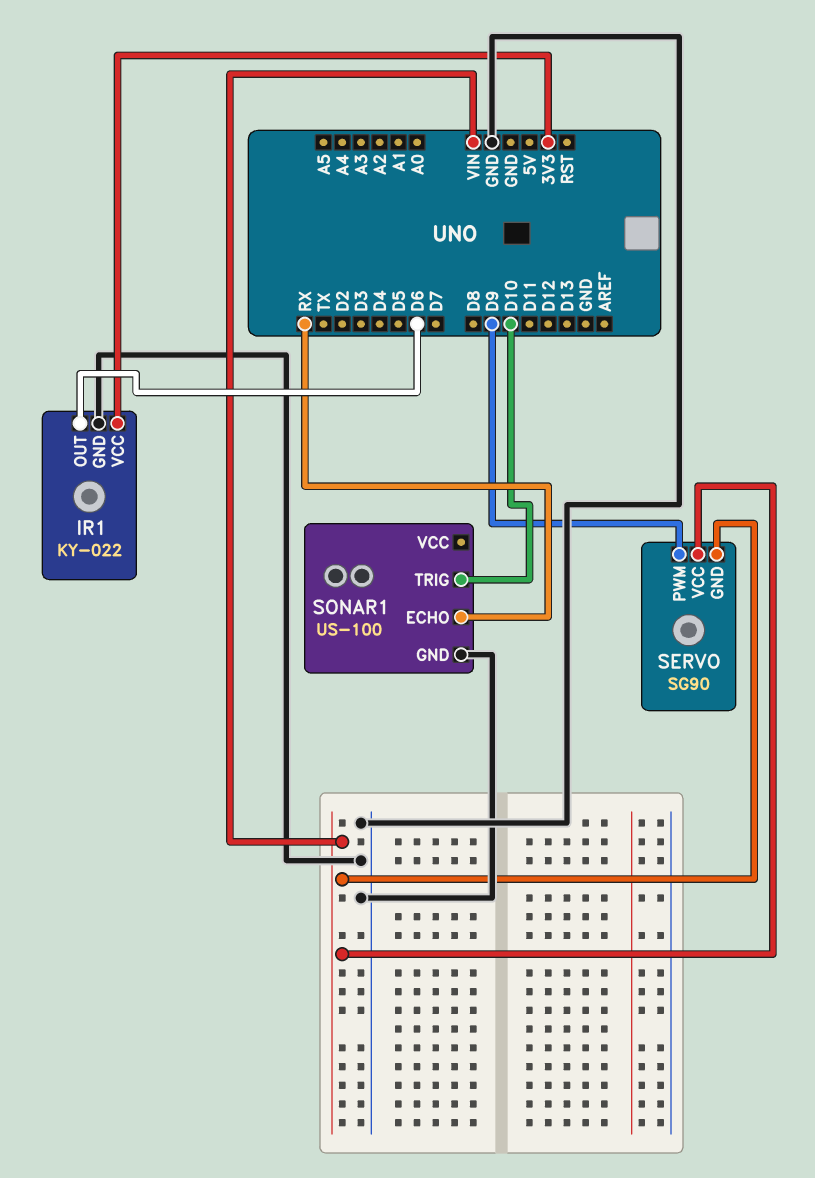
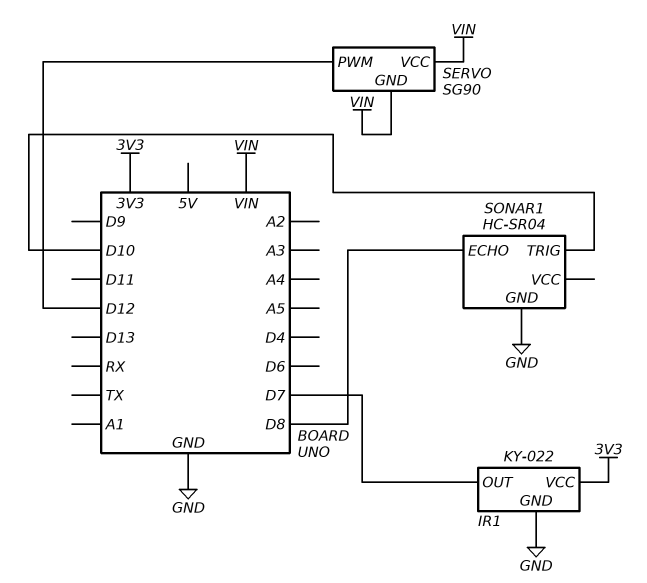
IR1 pin OUT: D6 -> D7
SERVO pin PWM: D9 -> D12
SONAR1: US-100 -> HC-SR04
SONAR1 pin ECHO: RX -> D8

